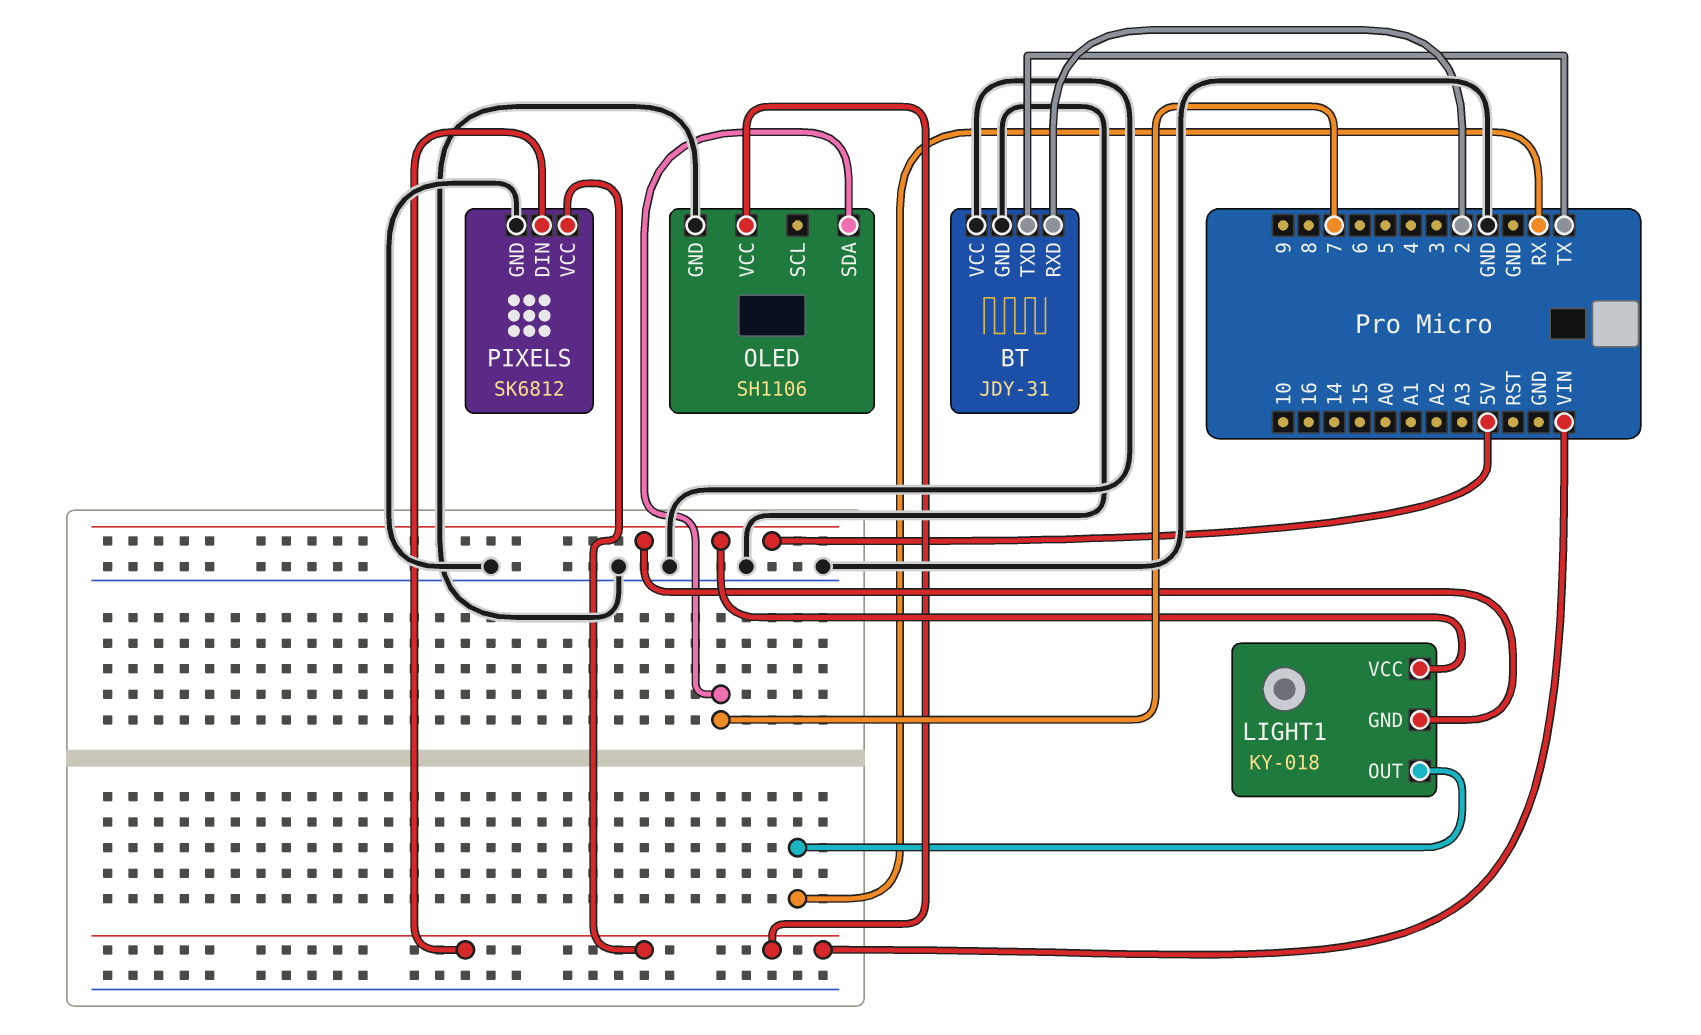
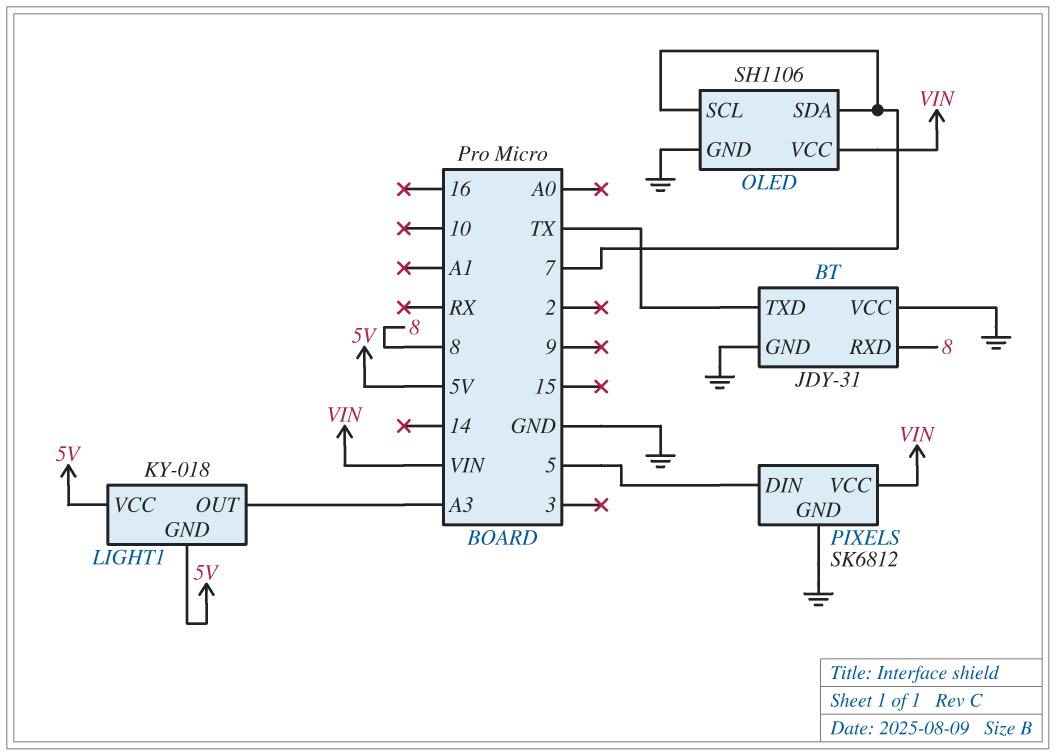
BT pin RXD: 2 -> 8
LIGHT1 pin OUT: RX -> A3
OLED pin SCL: none -> 7
PIXELS pin DIN: VIN -> 5

